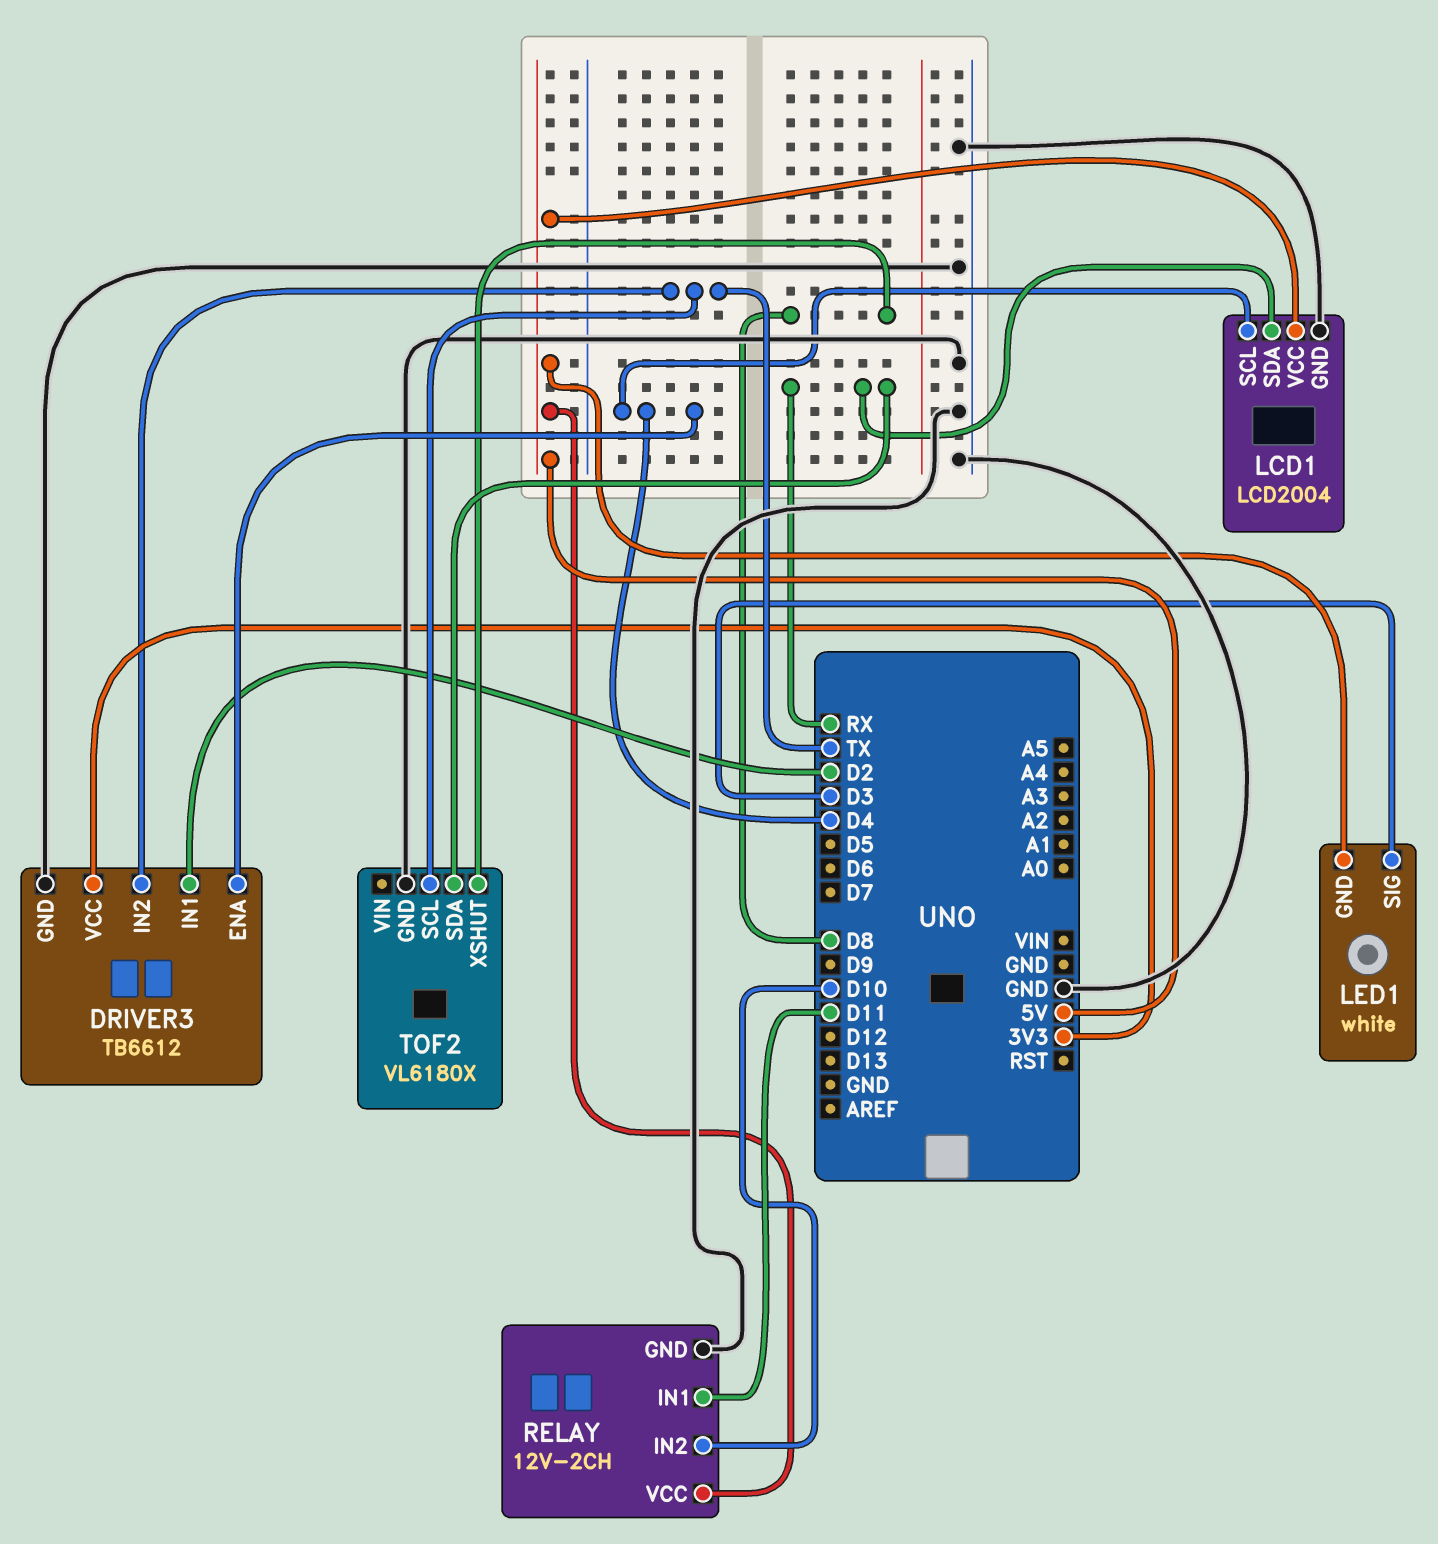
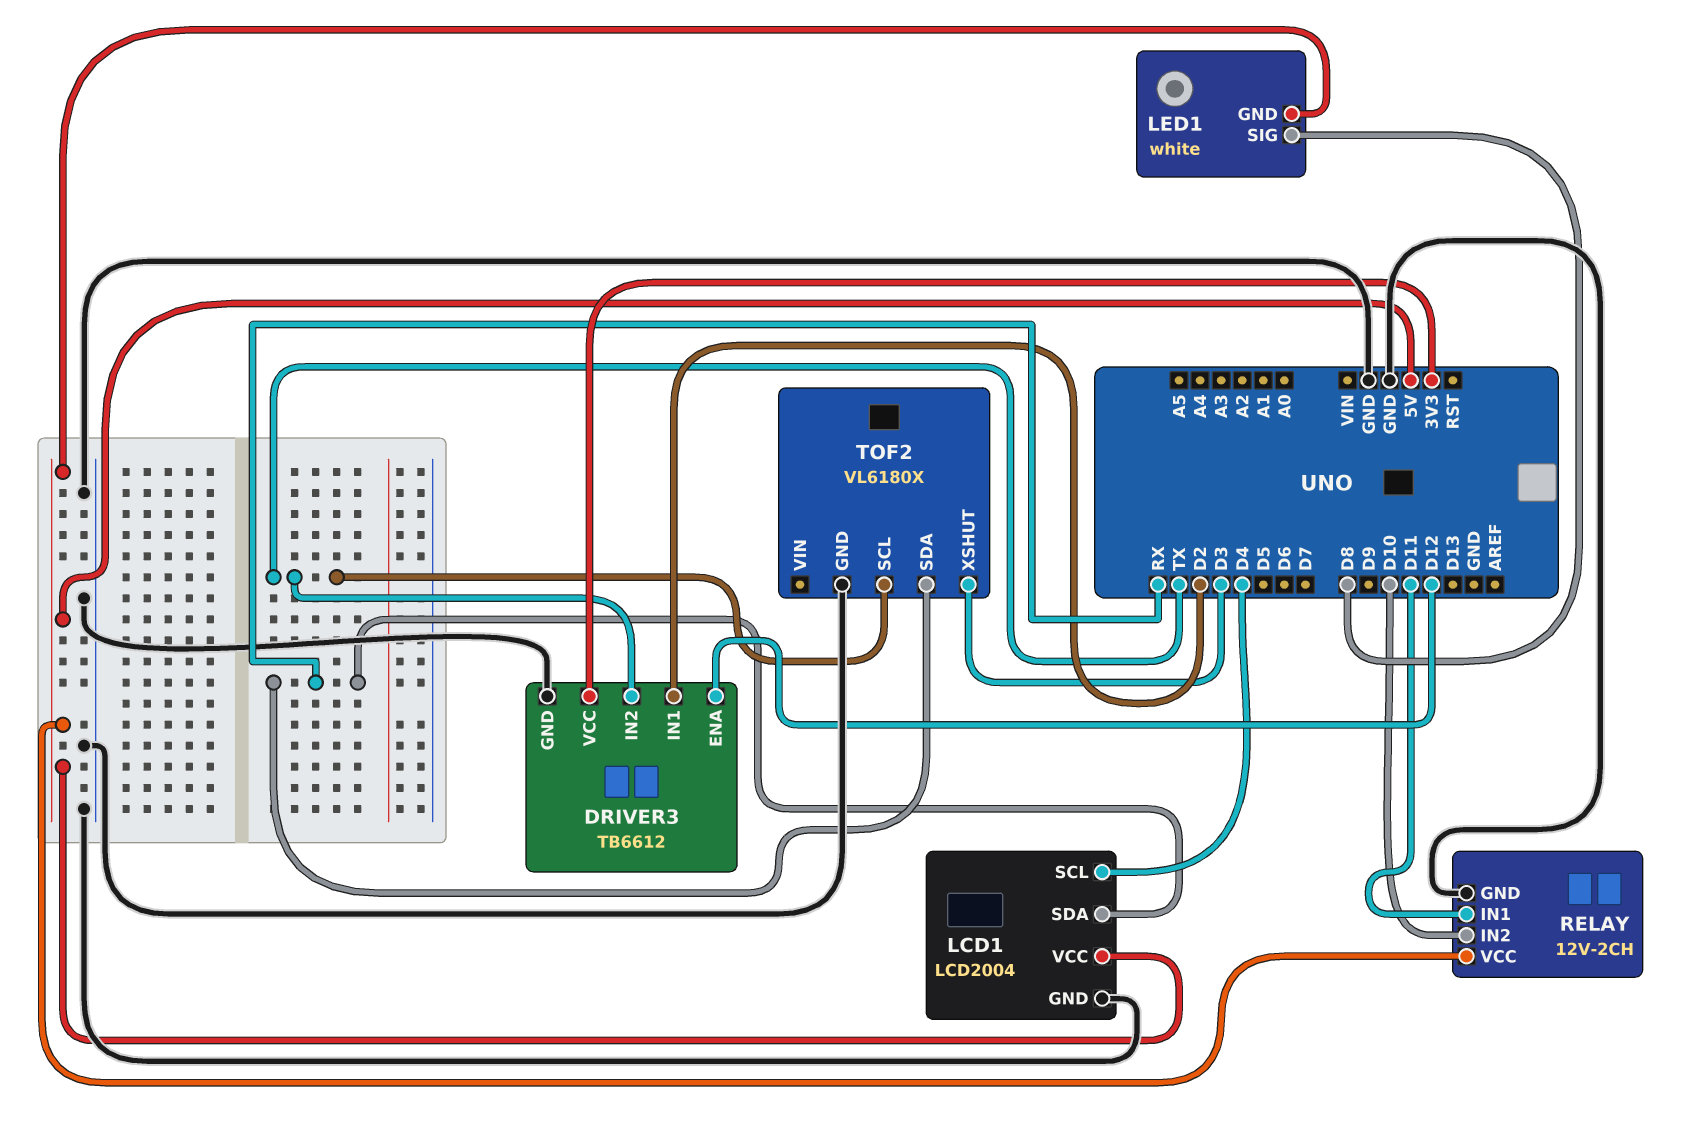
DRIVER3 pin ENA: D4 -> D12
LED1 pin SIG: D3 -> D8
TOF2 pin XSHUT: D8 -> D3

